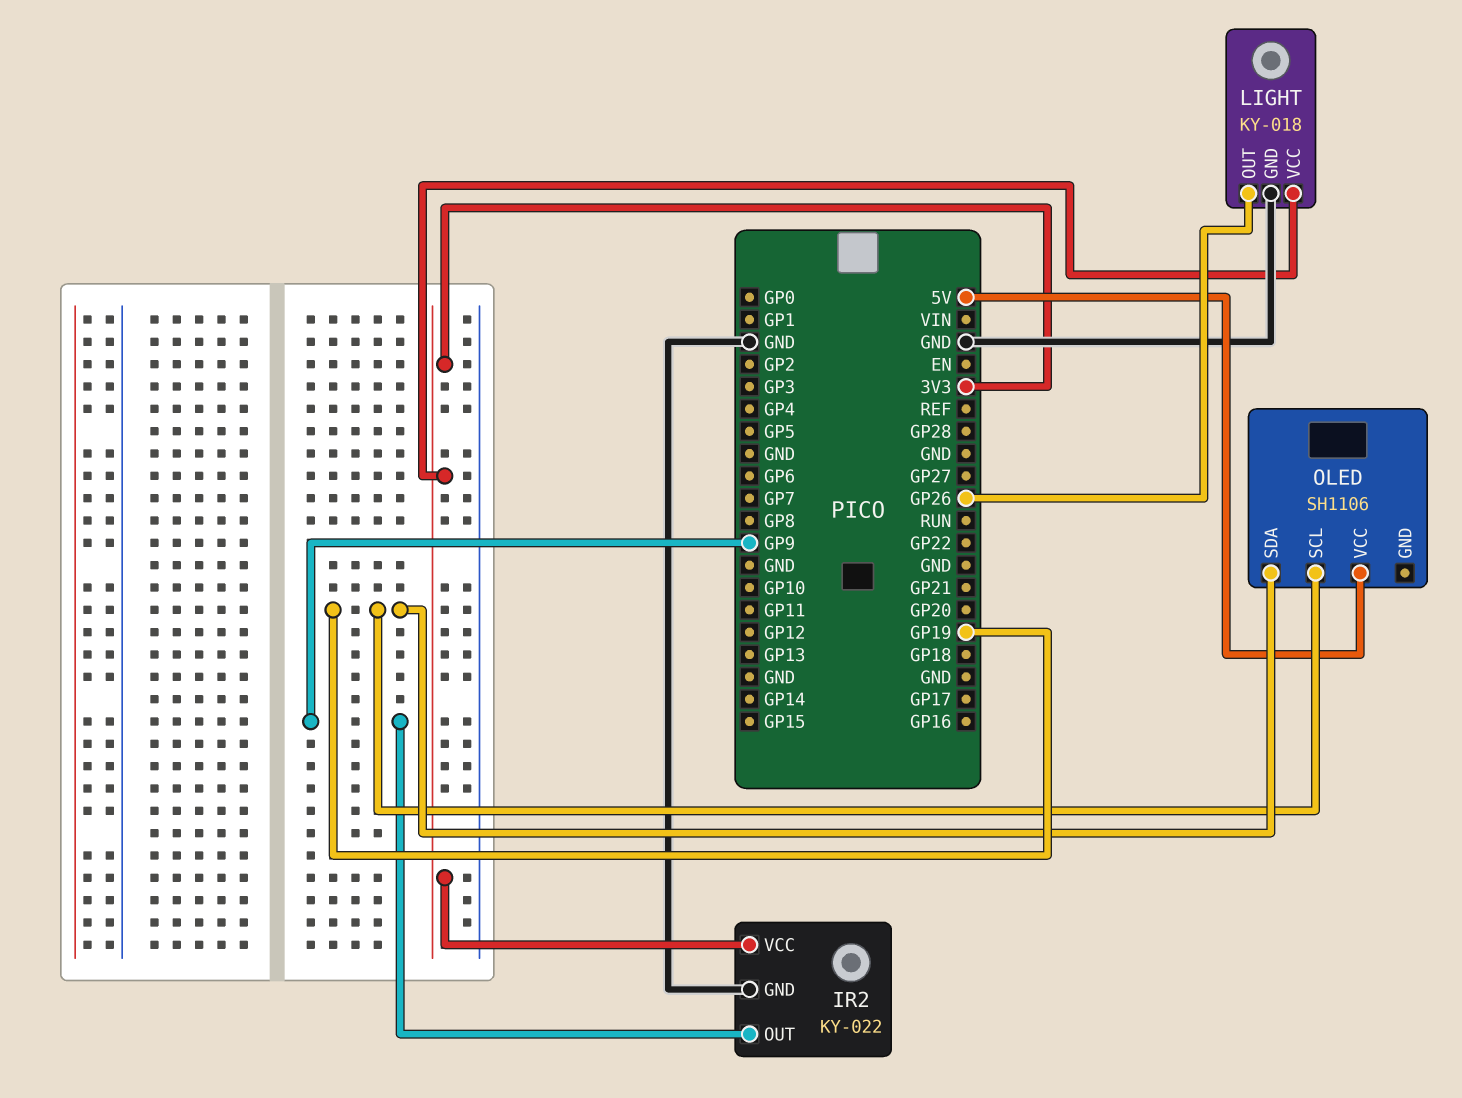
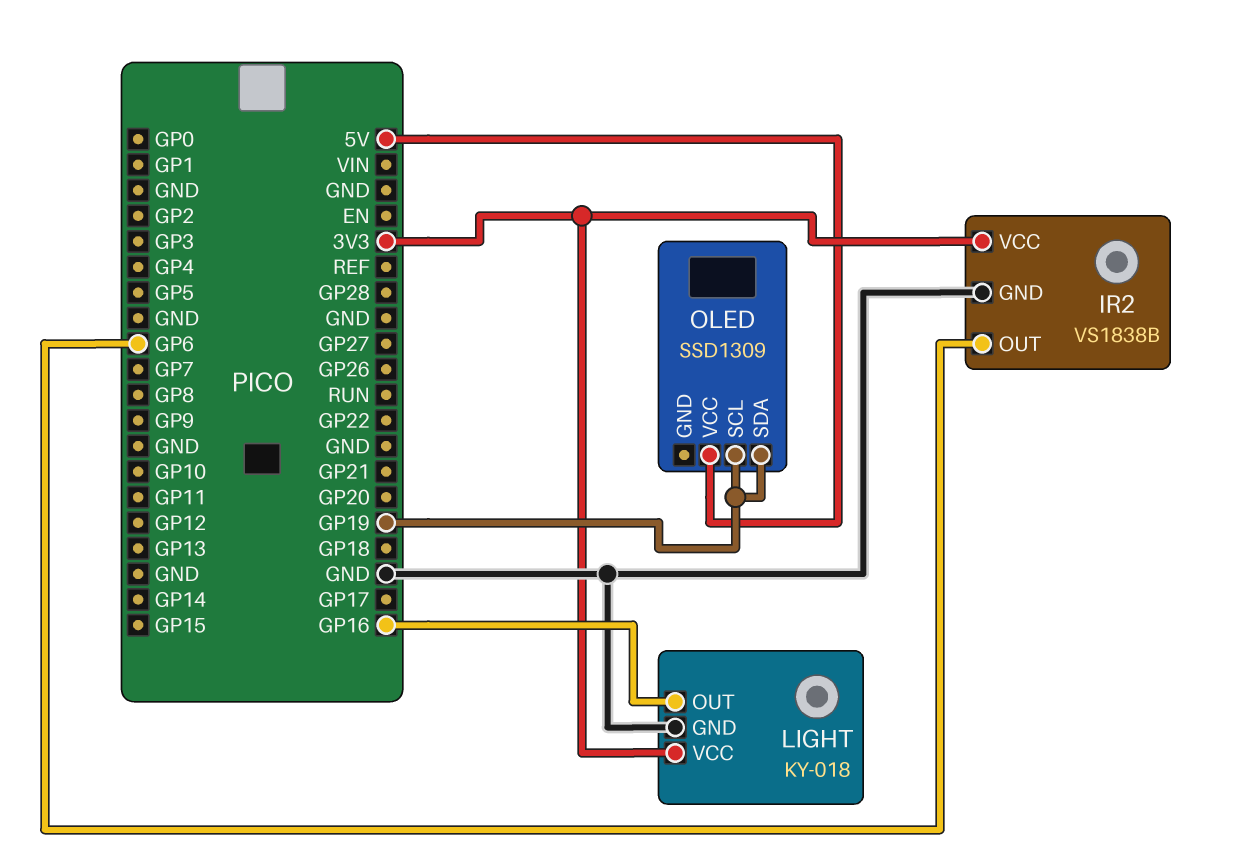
IR2: KY-022 -> VS1838B
IR2 pin OUT: GP9 -> GP6
LIGHT pin OUT: GP26 -> GP16
OLED: SH1106 -> SSD1309

